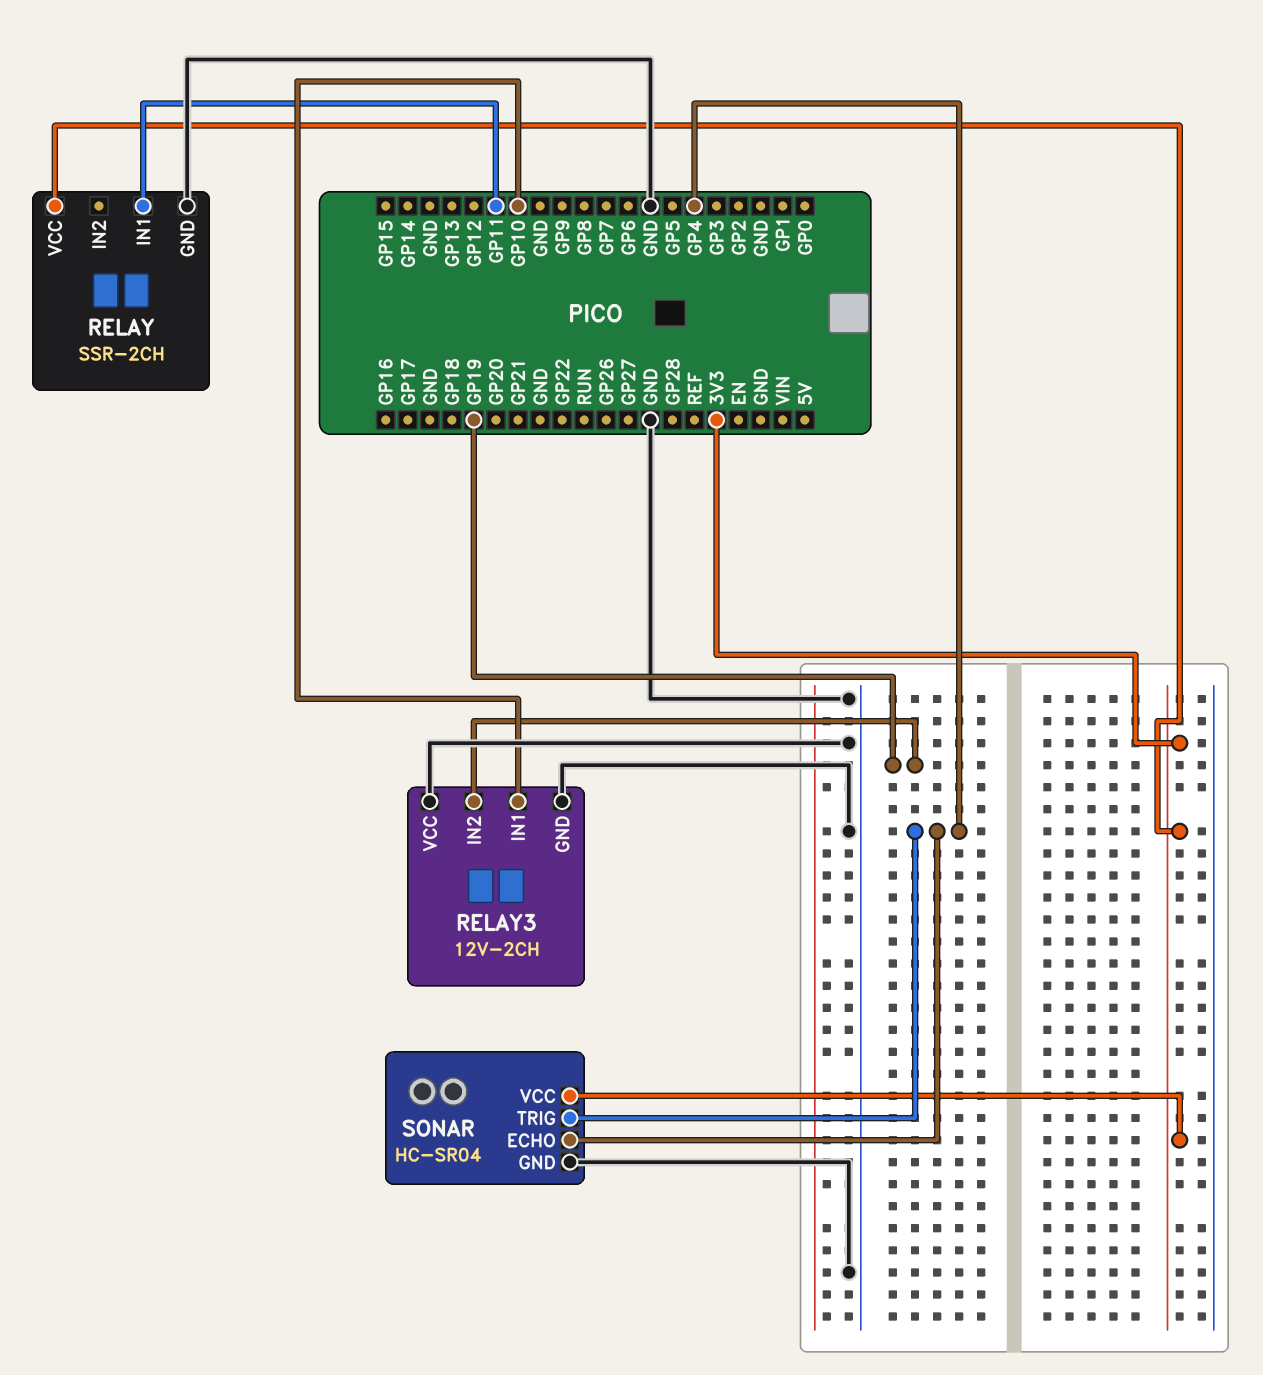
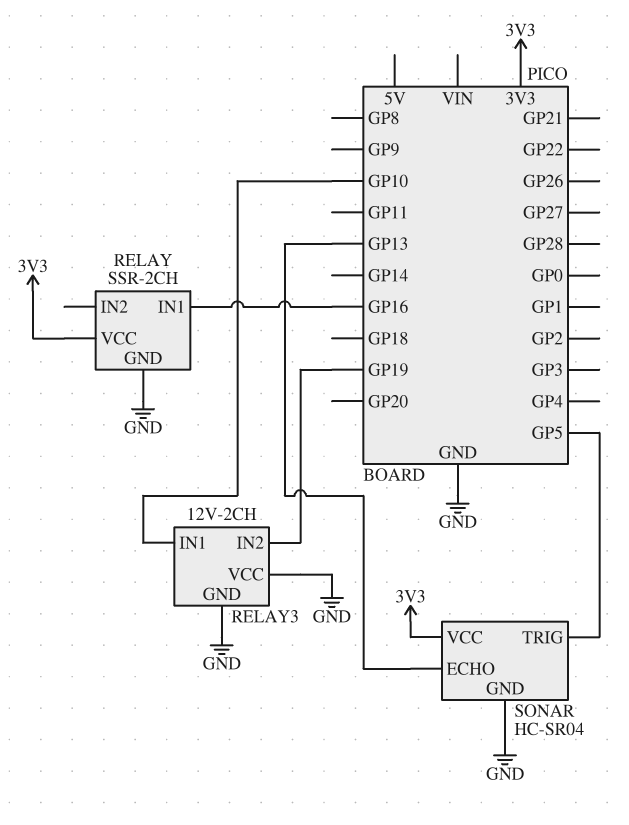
RELAY pin IN1: GP11 -> GP16
SONAR pin ECHO: GP4 -> GP13
SONAR pin TRIG: GP4 -> GP5

